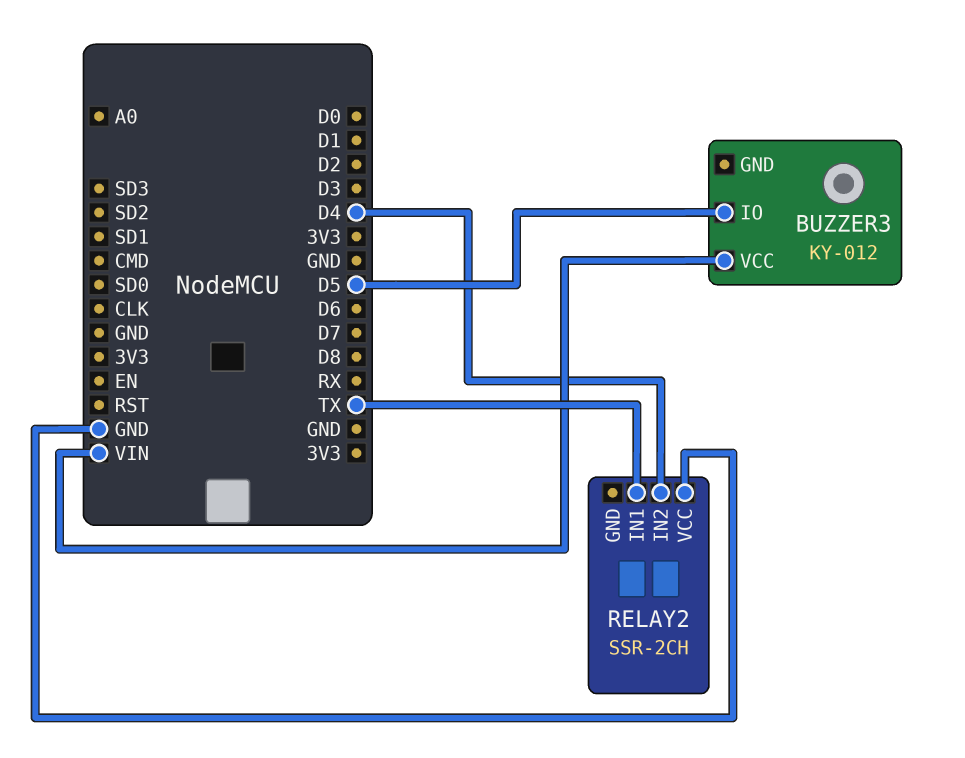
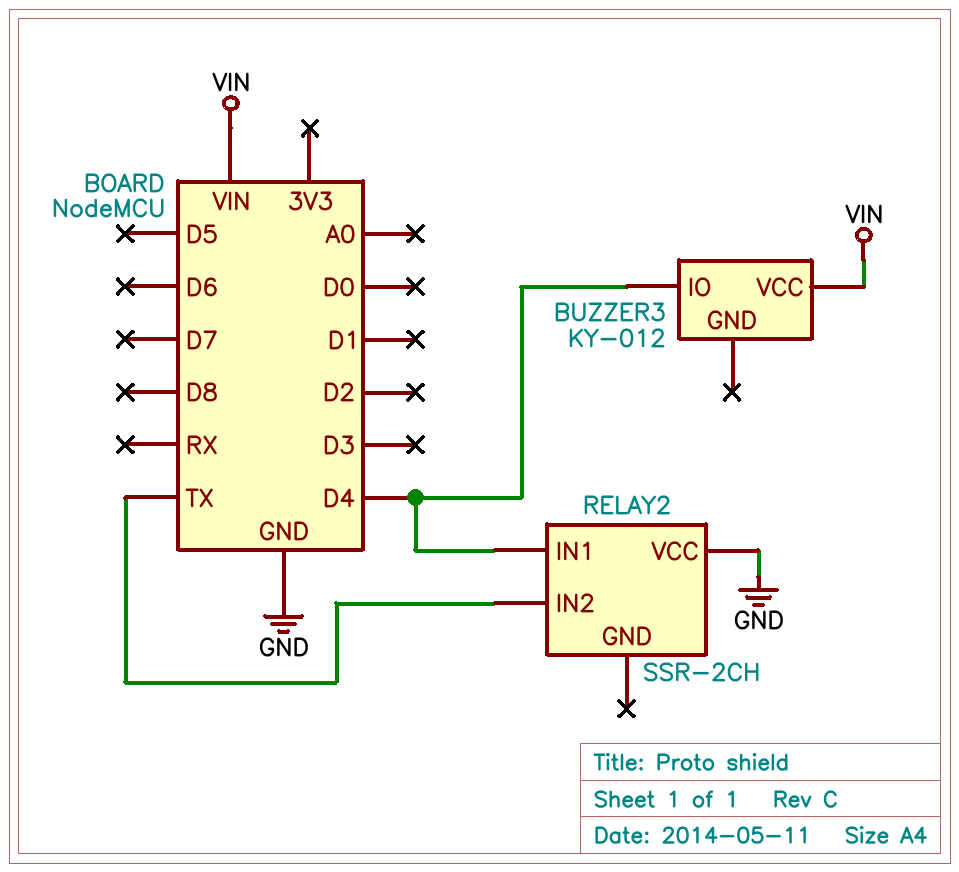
BUZZER3 pin IO: D5 -> D4
RELAY2 pin IN1: TX -> D4
RELAY2 pin IN2: D4 -> TX

